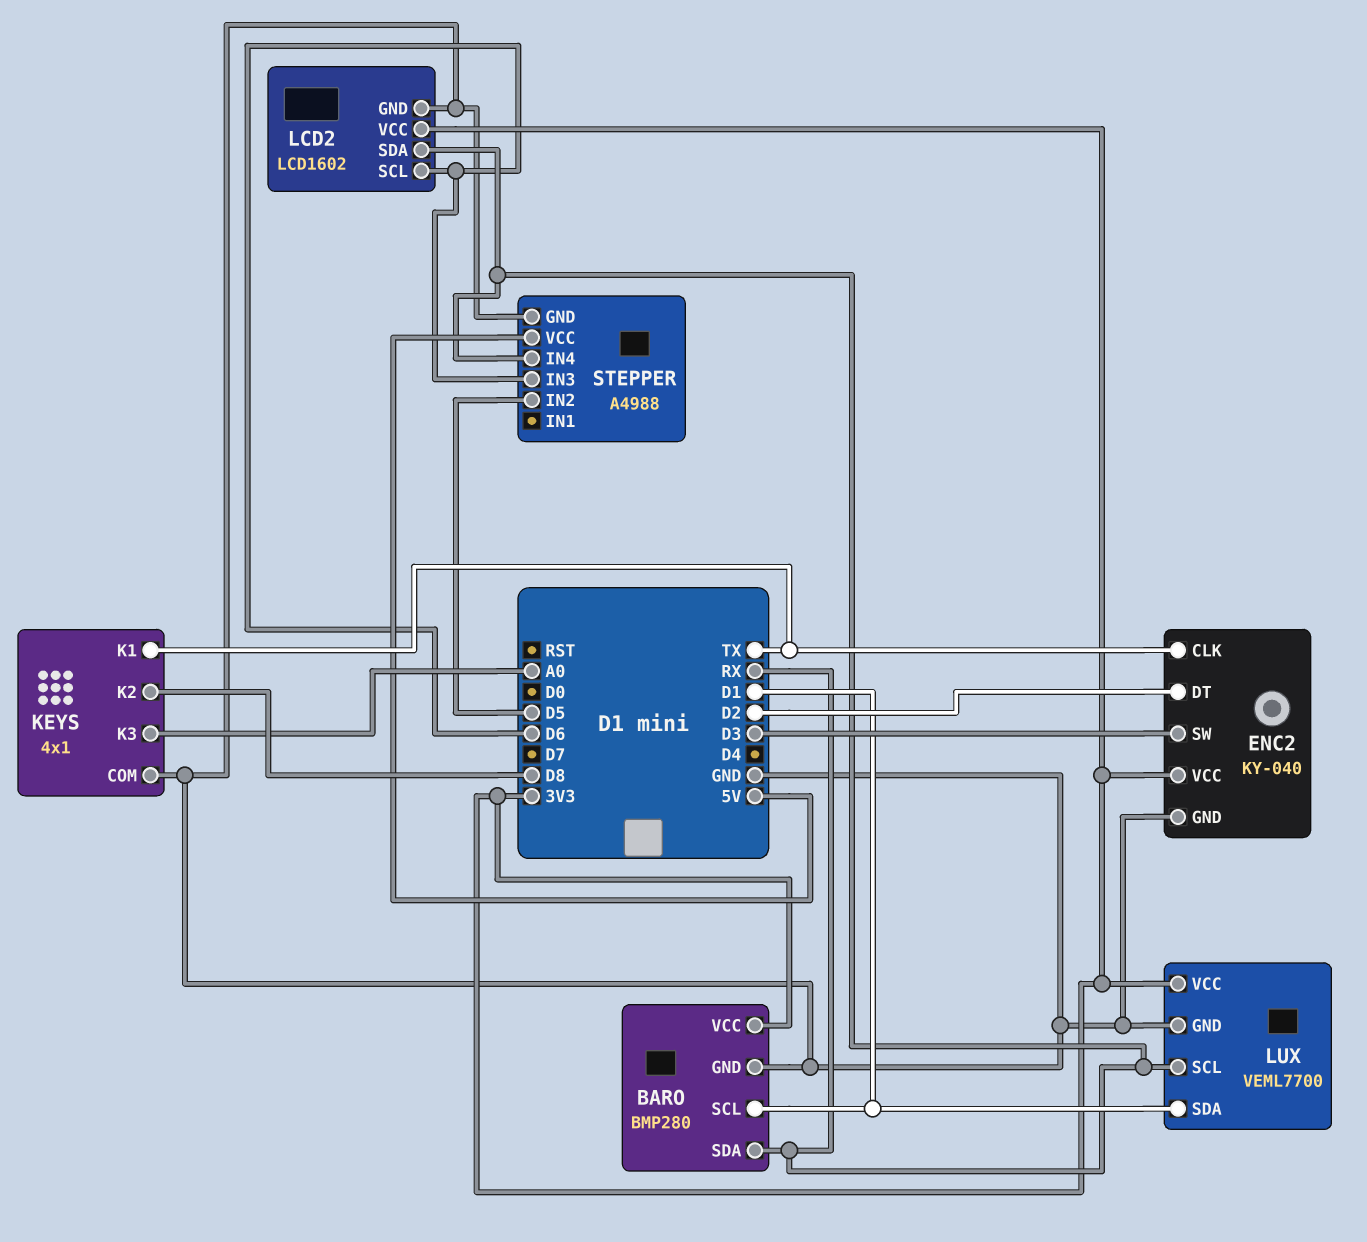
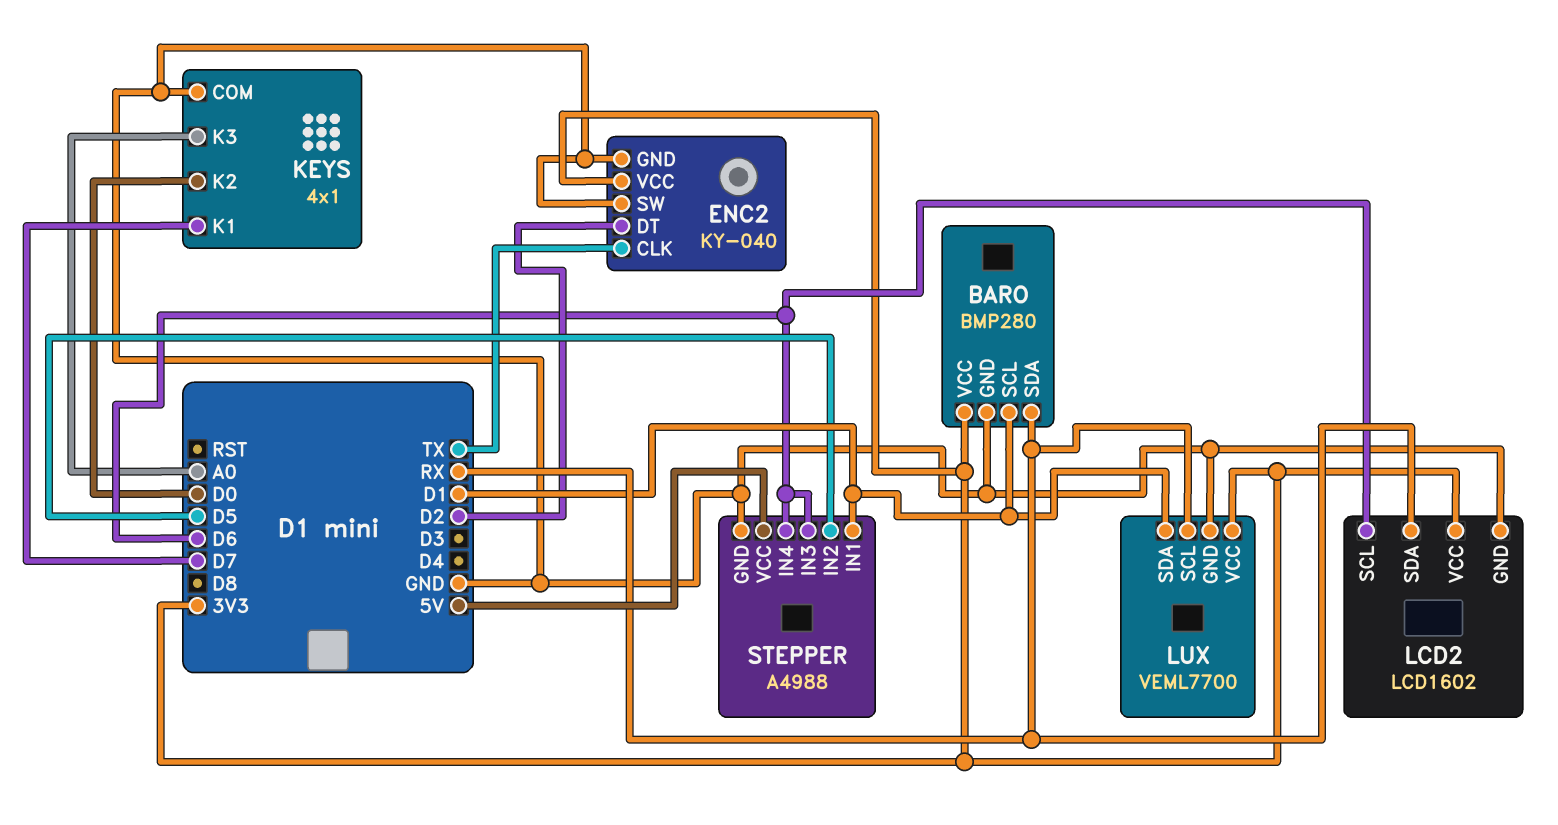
ENC2 pin SW: D3 -> GND
KEYS pin K1: TX -> D7
KEYS pin K2: D8 -> D0
STEPPER pin IN1: none -> D1
STEPPER pin IN4: RX -> D6

